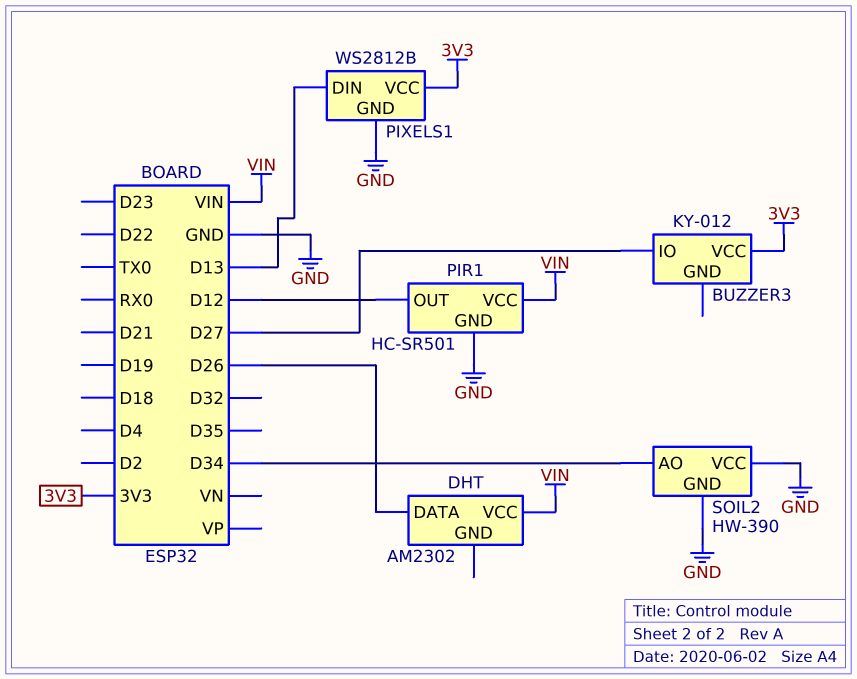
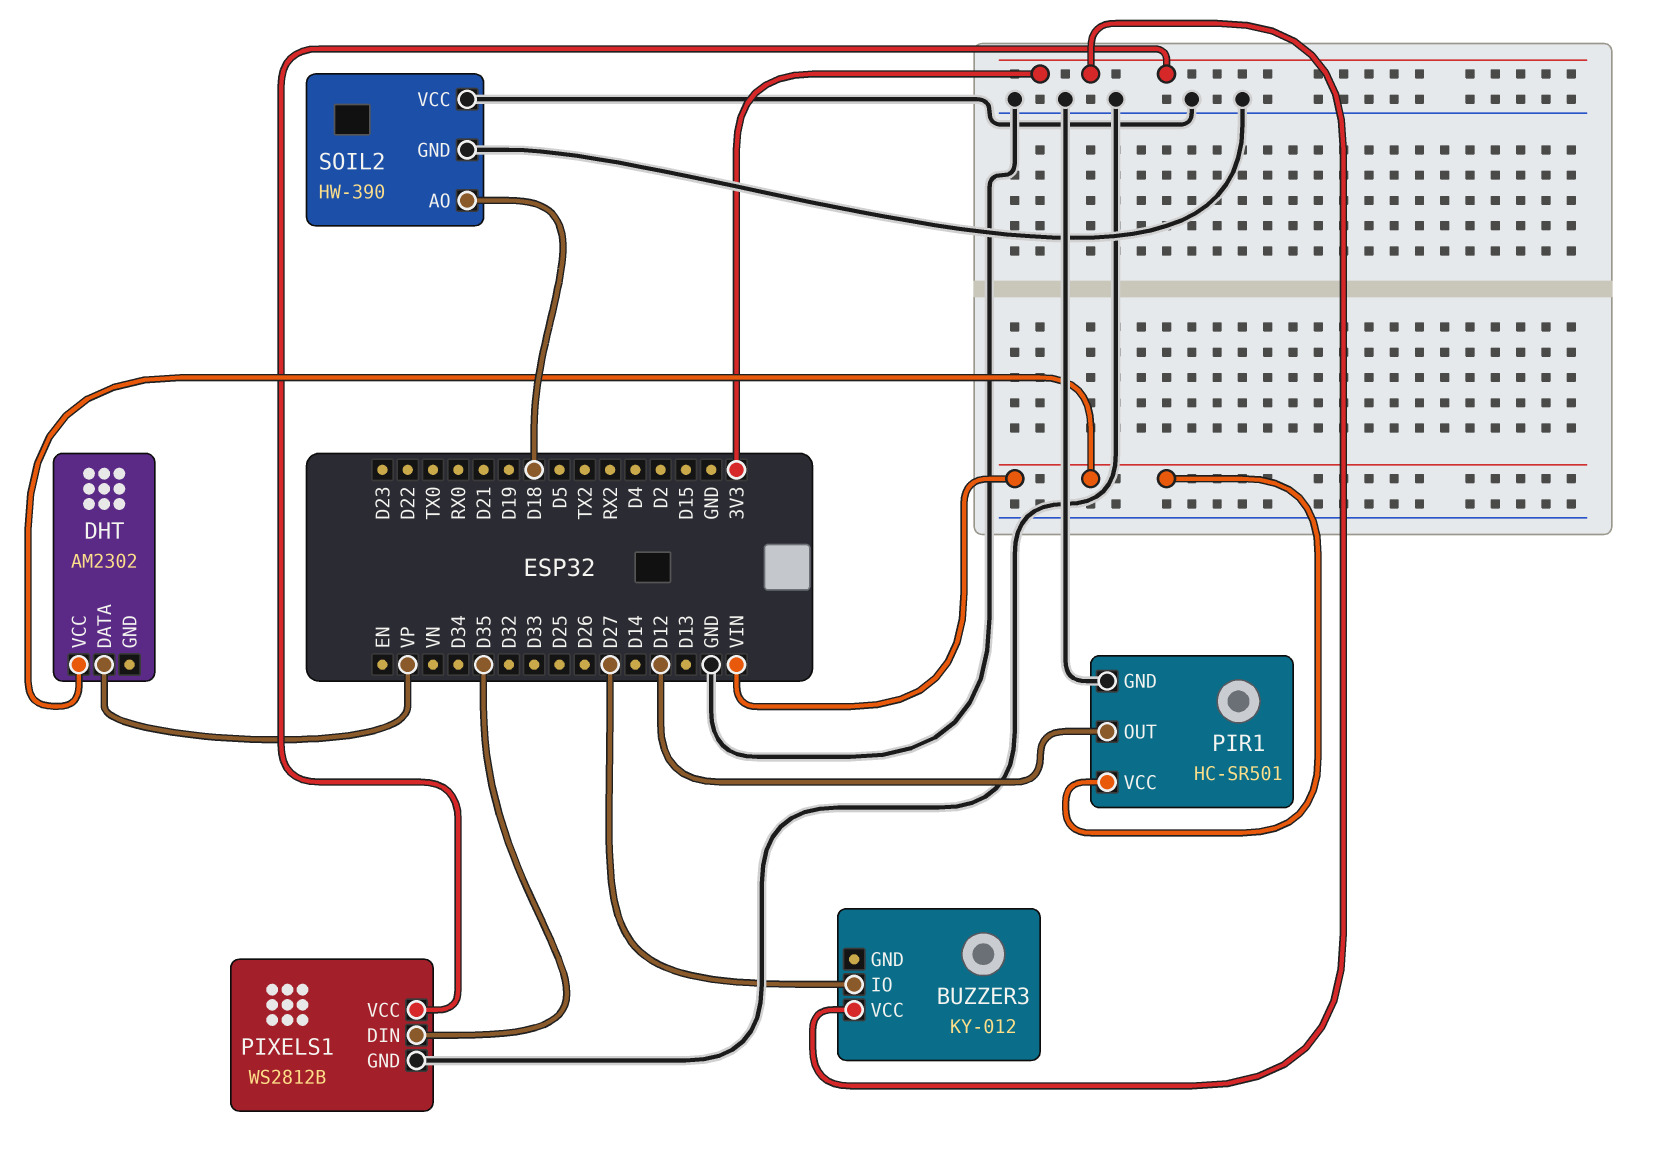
DHT pin DATA: D26 -> VP
PIXELS1 pin DIN: D13 -> D35
SOIL2 pin AO: D34 -> D18

